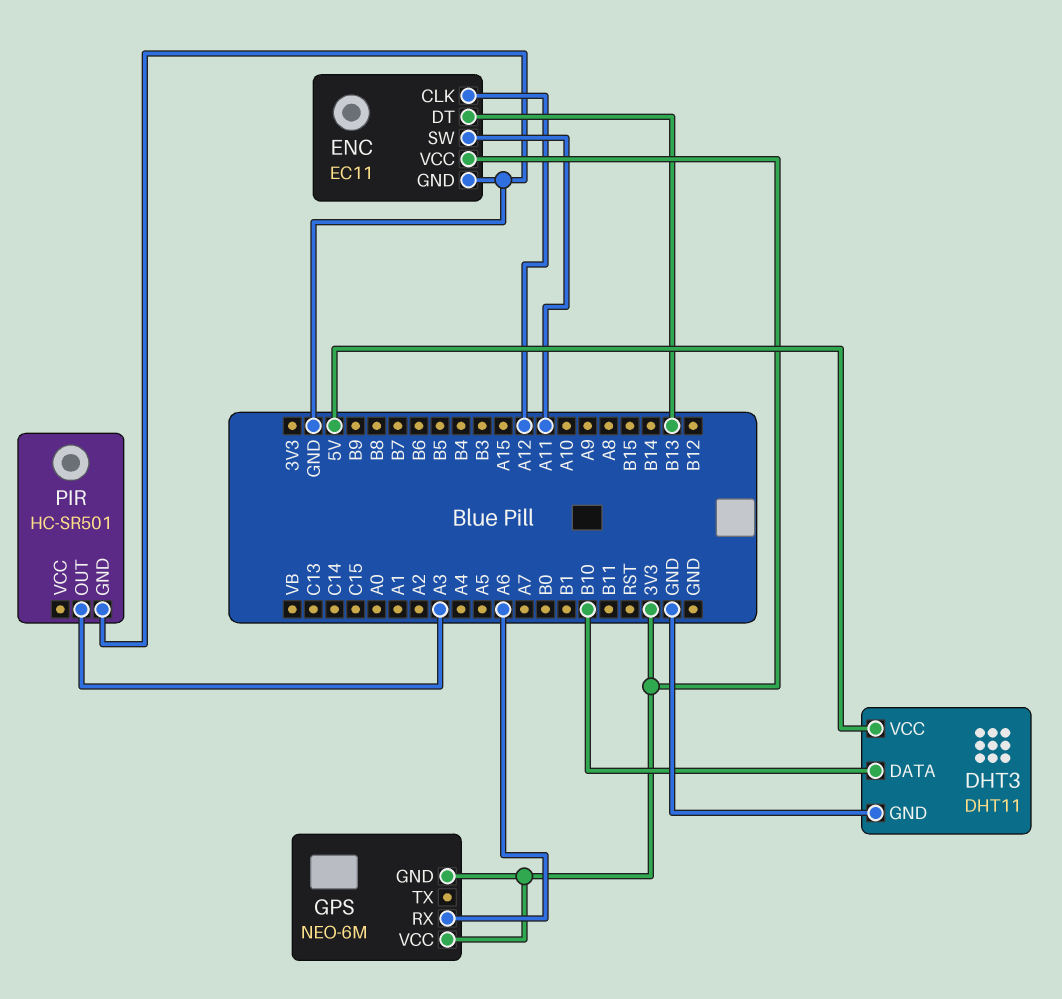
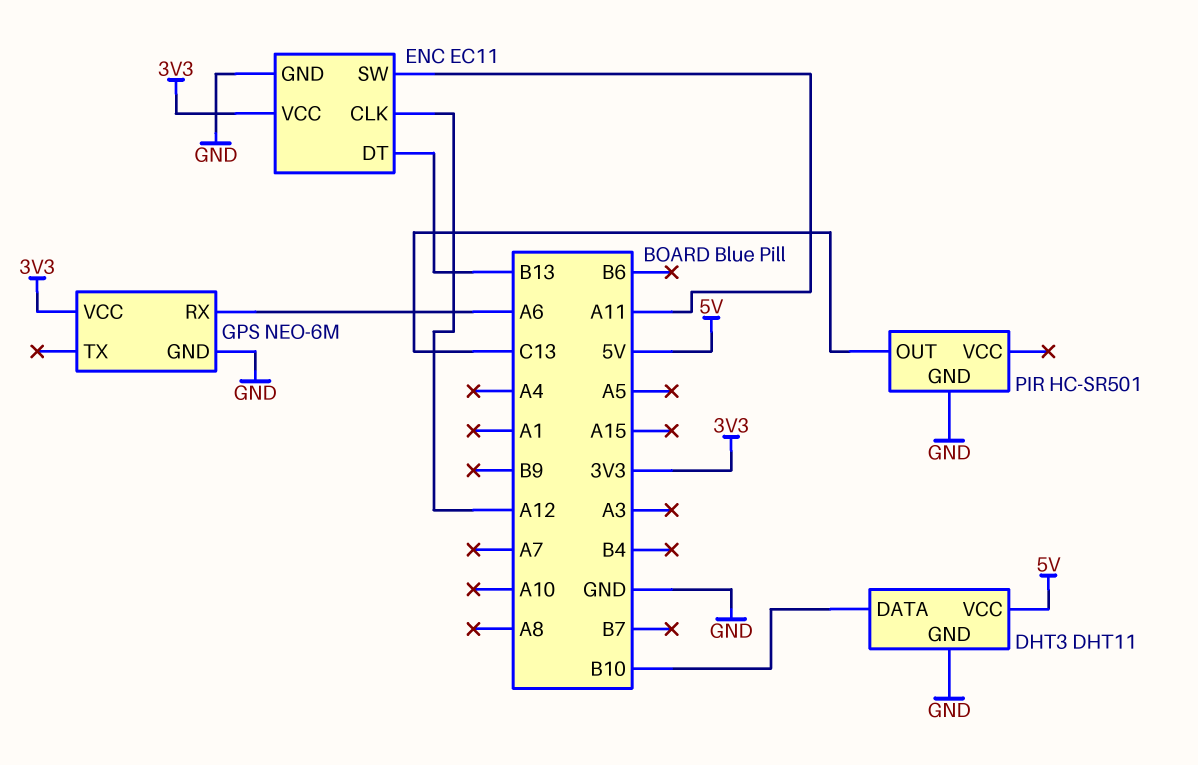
GPS pin GND: 3V3 -> GND
PIR pin OUT: A3 -> C13

